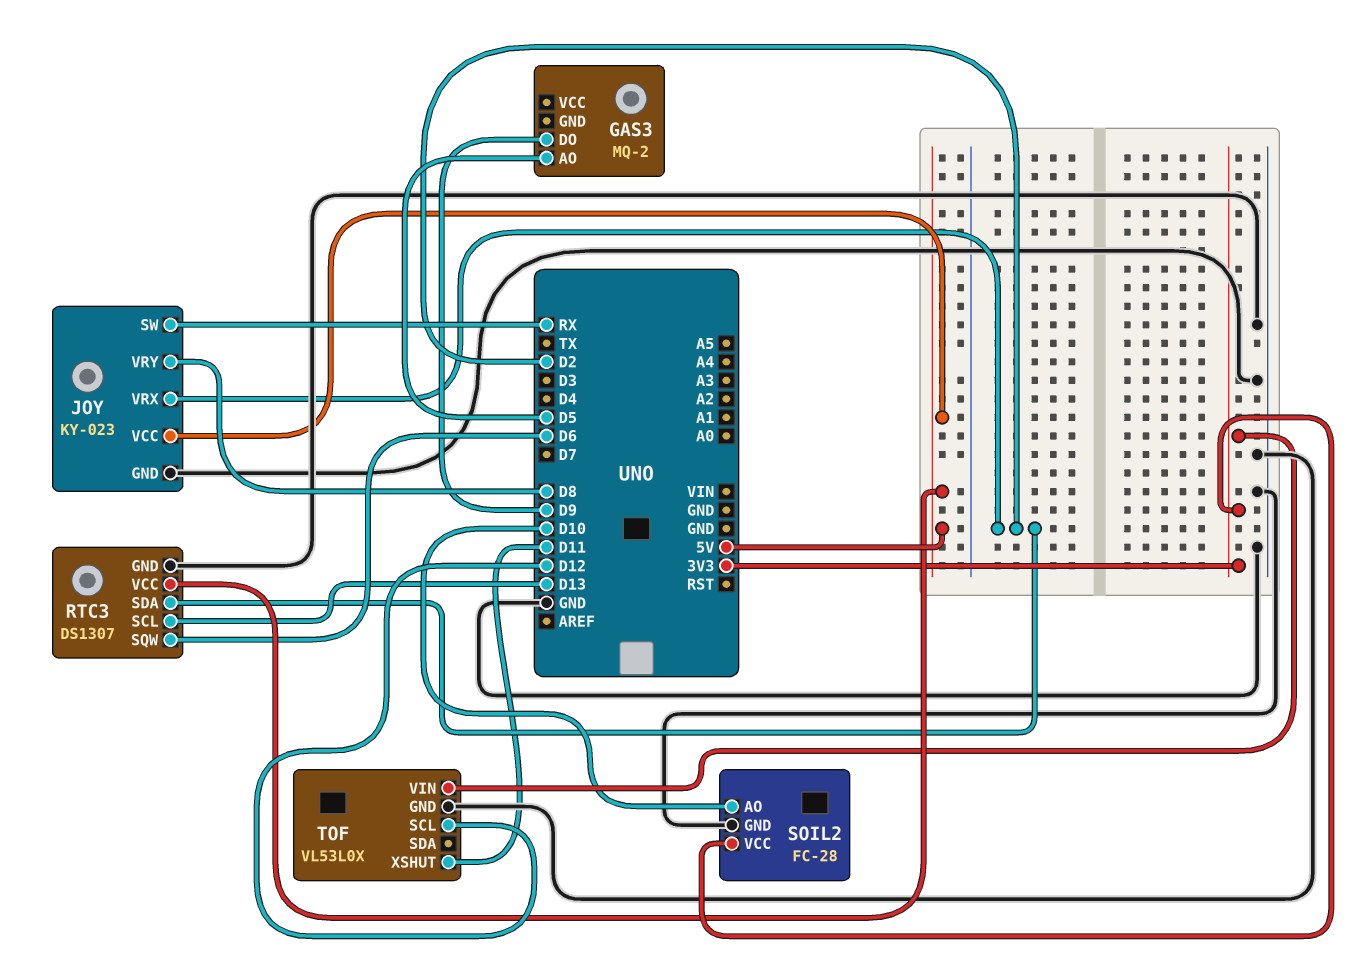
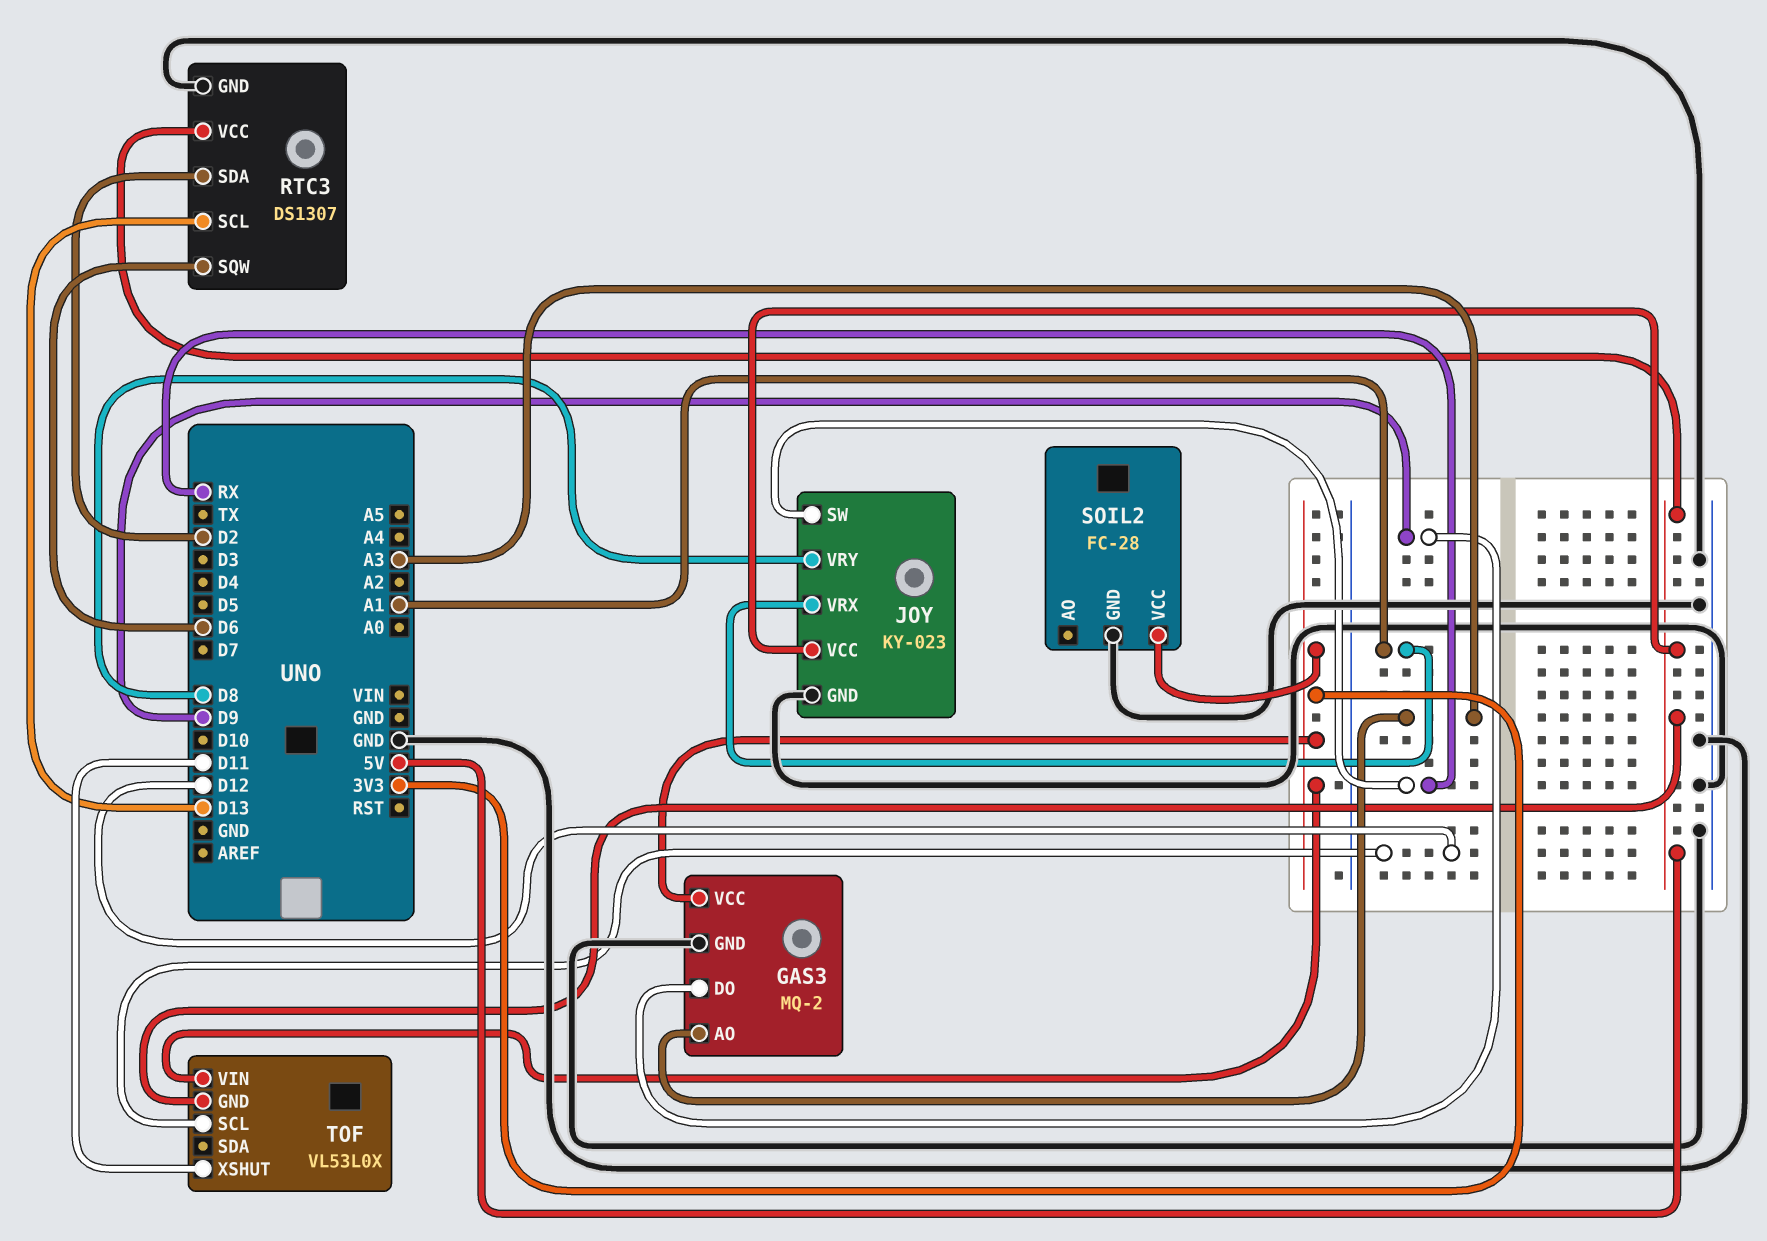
GAS3 pin AO: D5 -> A3
GAS3 pin GND: none -> GND
GAS3 pin VCC: none -> 3V3
JOY pin VRX: D2 -> A1
SOIL2 pin AO: D10 -> none
TOF pin GND: GND -> 5V

